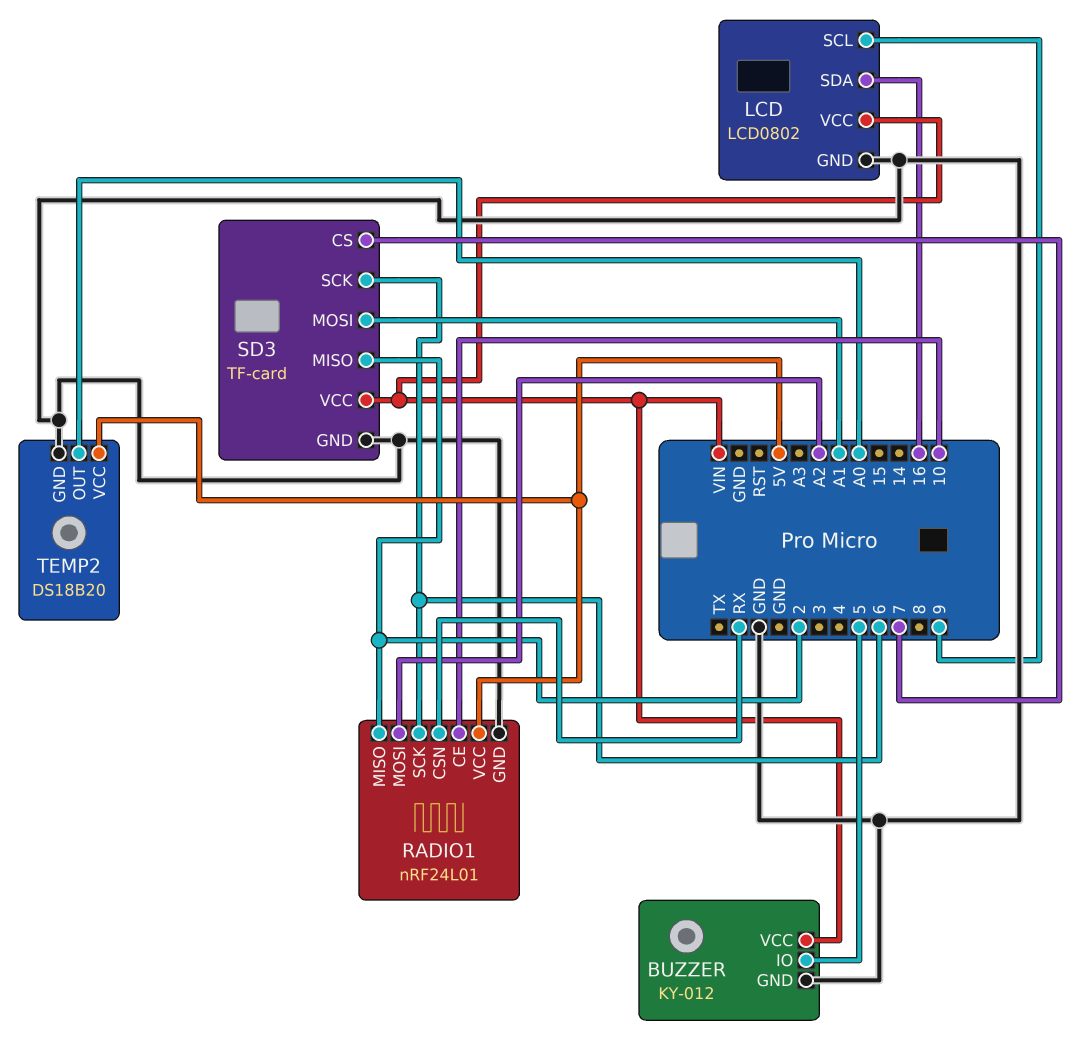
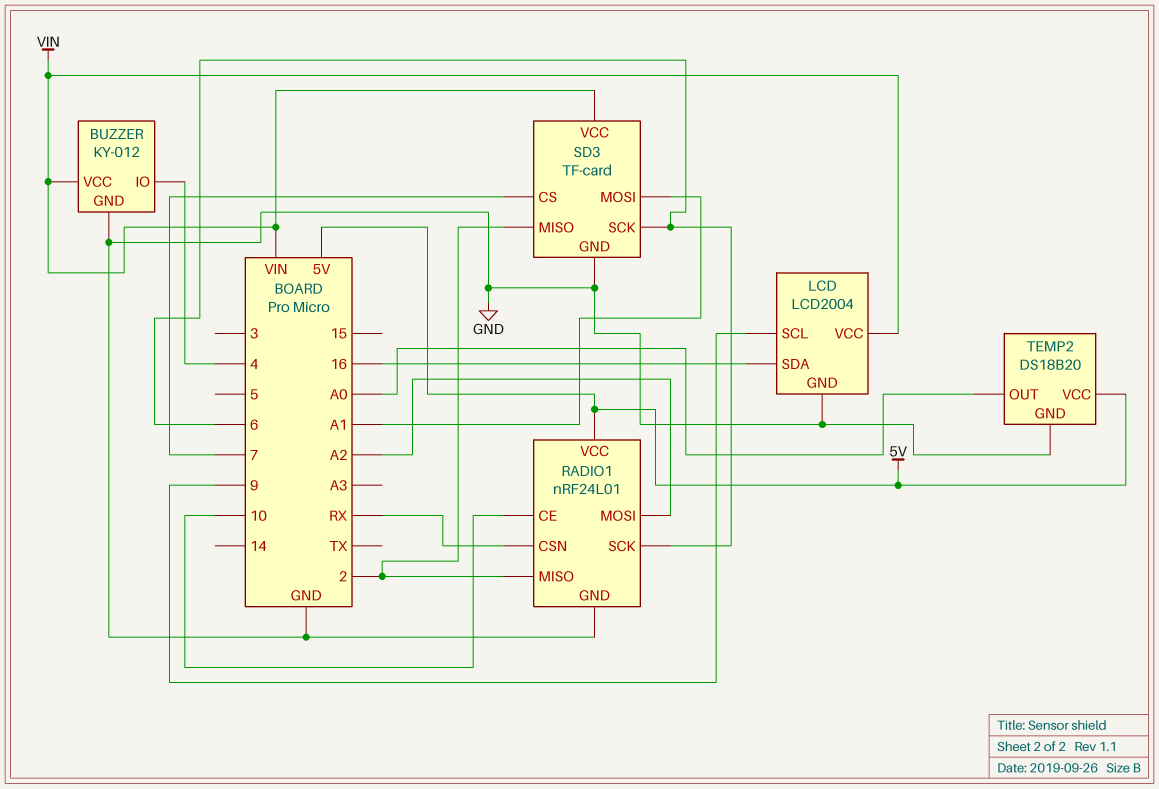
BUZZER pin IO: 5 -> 4
LCD: LCD0802 -> LCD2004

